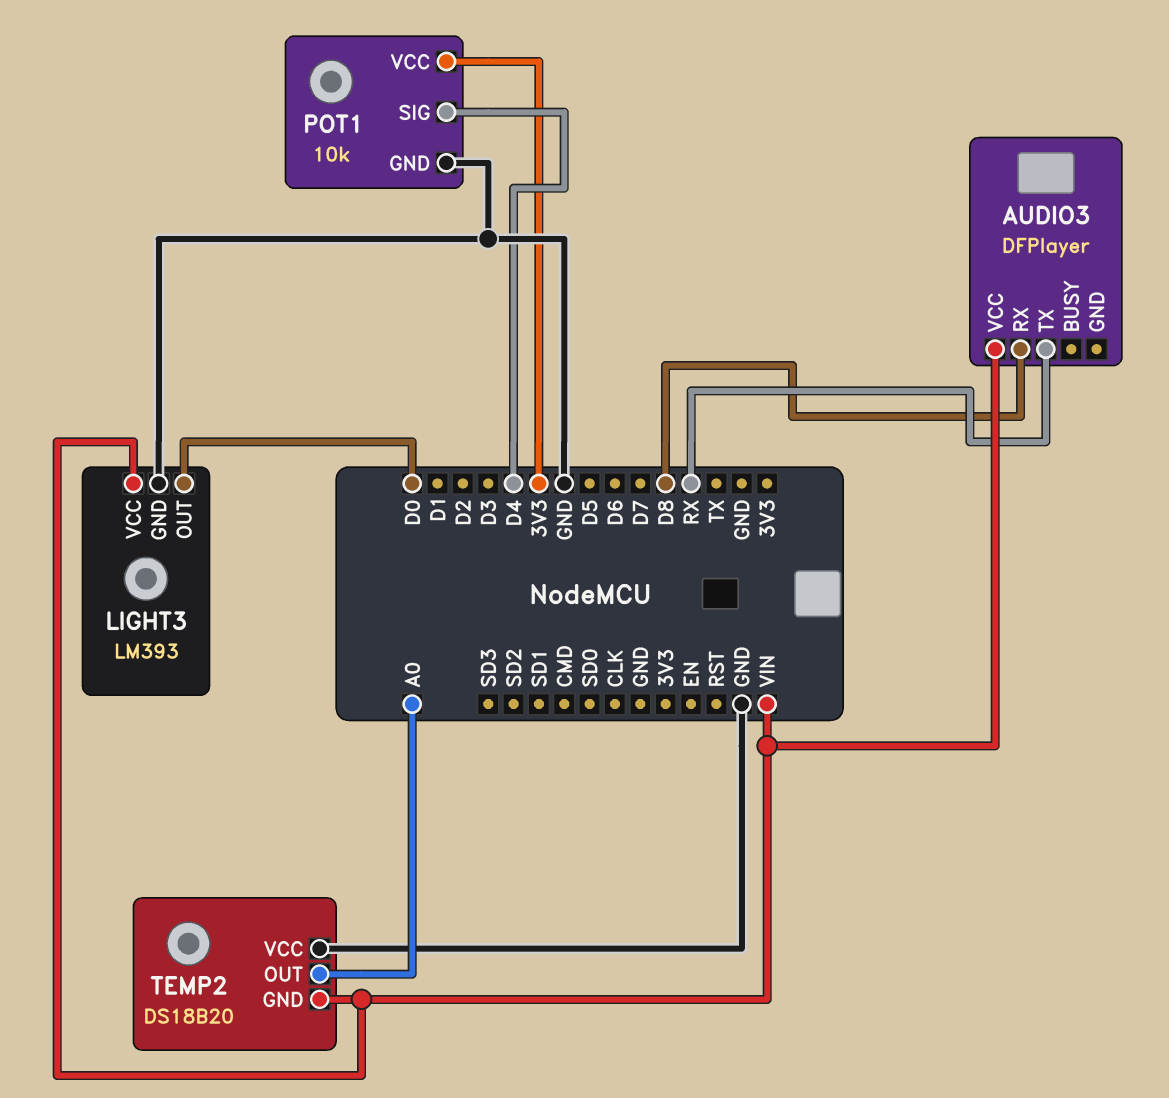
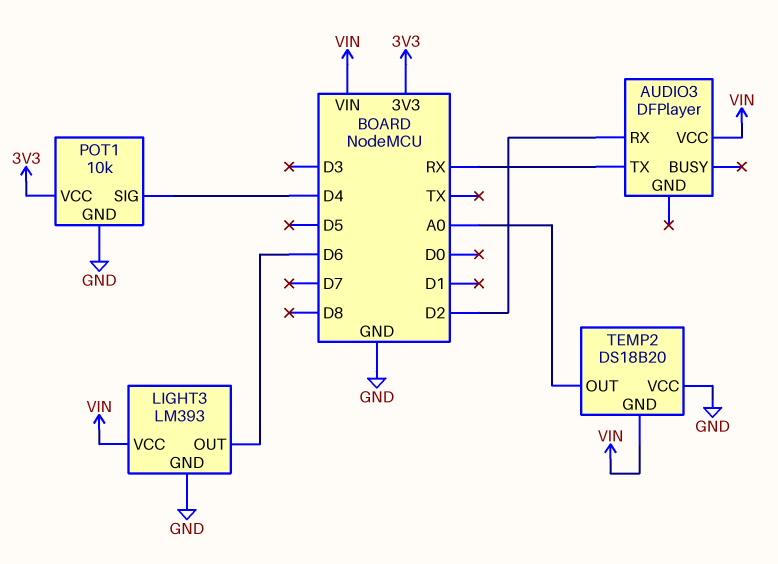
AUDIO3 pin RX: D8 -> D2
LIGHT3 pin OUT: D0 -> D6

